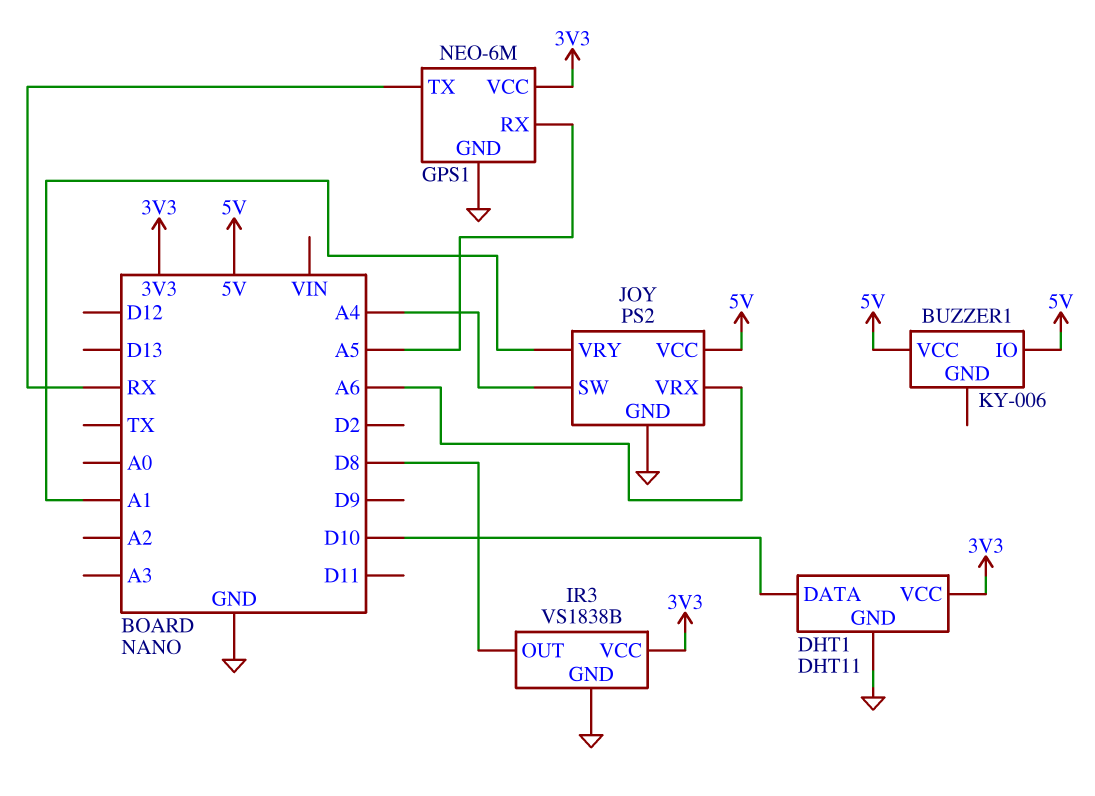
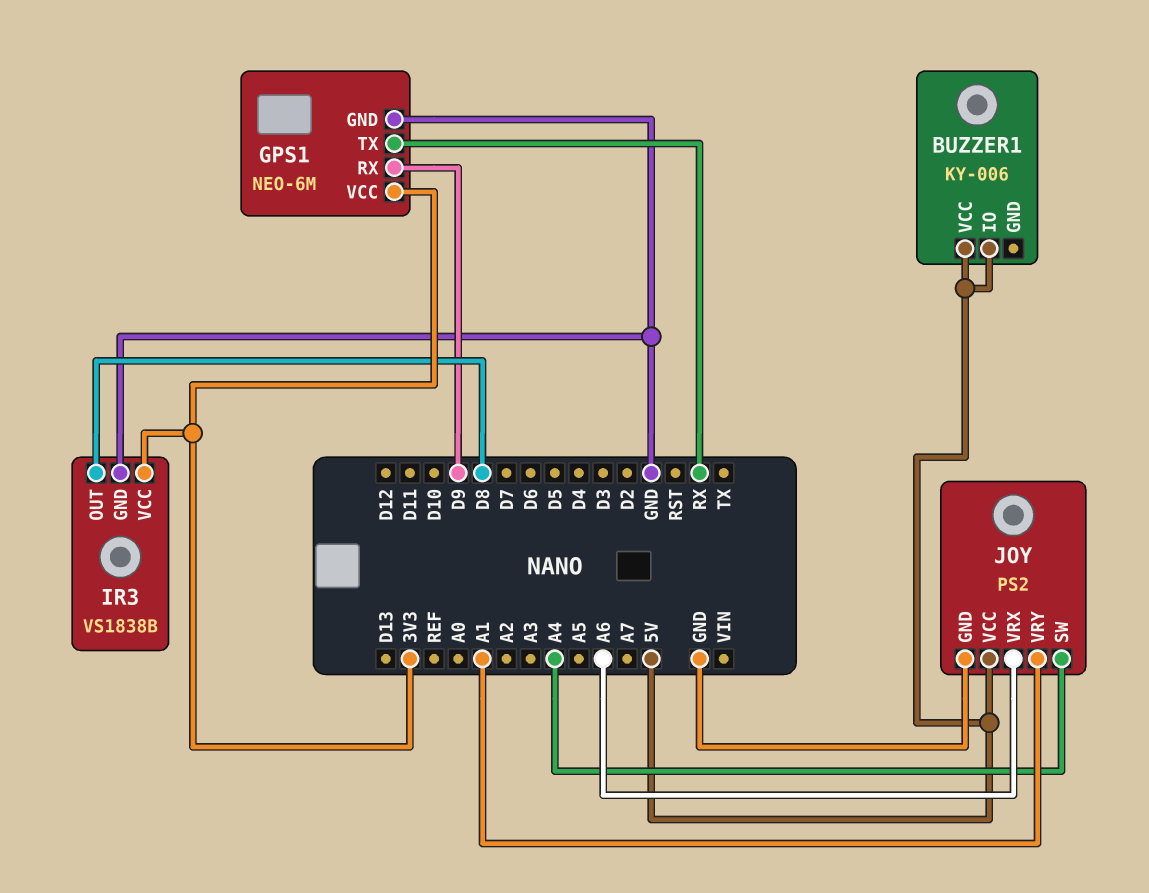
DHT1: DHT11 -> none
DHT1 pin DATA: D10 -> none
DHT1 pin GND: GND -> none
DHT1 pin VCC: 3V3 -> none
GPS1 pin RX: A5 -> D9

